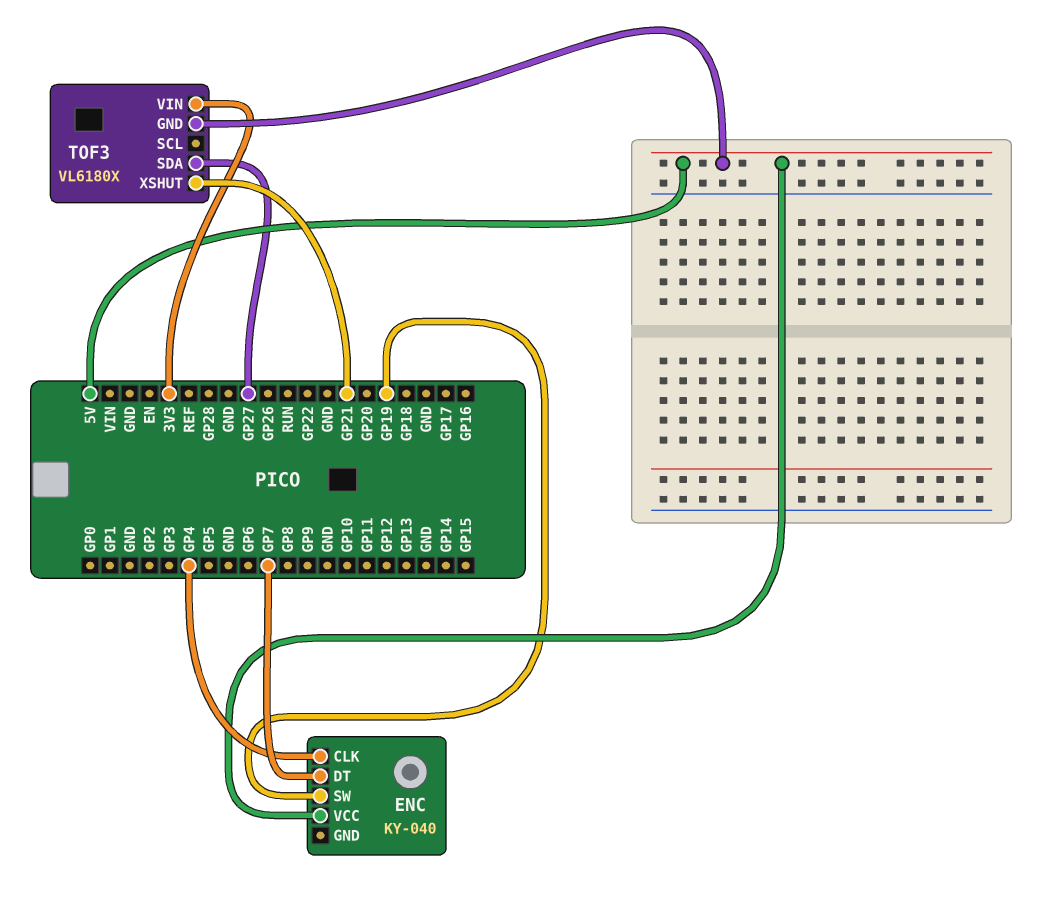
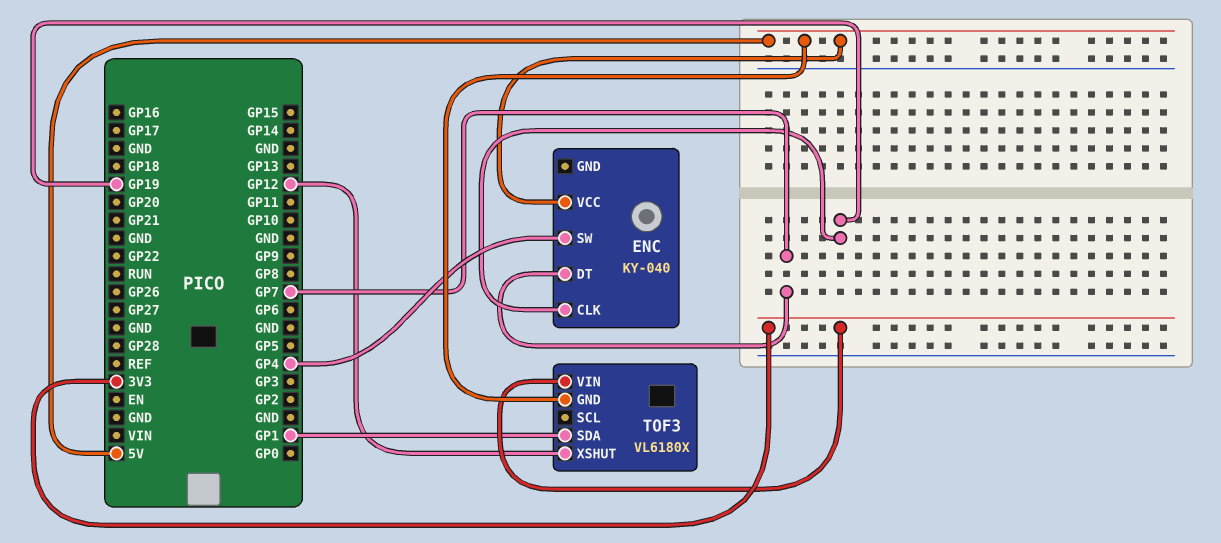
ENC pin CLK: GP4 -> GP19
ENC pin SW: GP19 -> GP4
TOF3 pin SDA: GP27 -> GP1
TOF3 pin XSHUT: GP21 -> GP12

